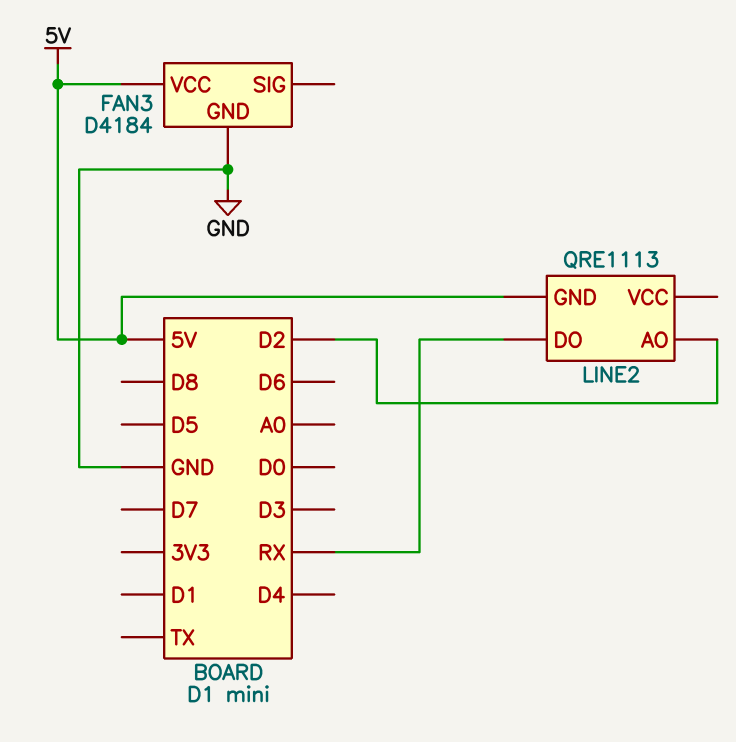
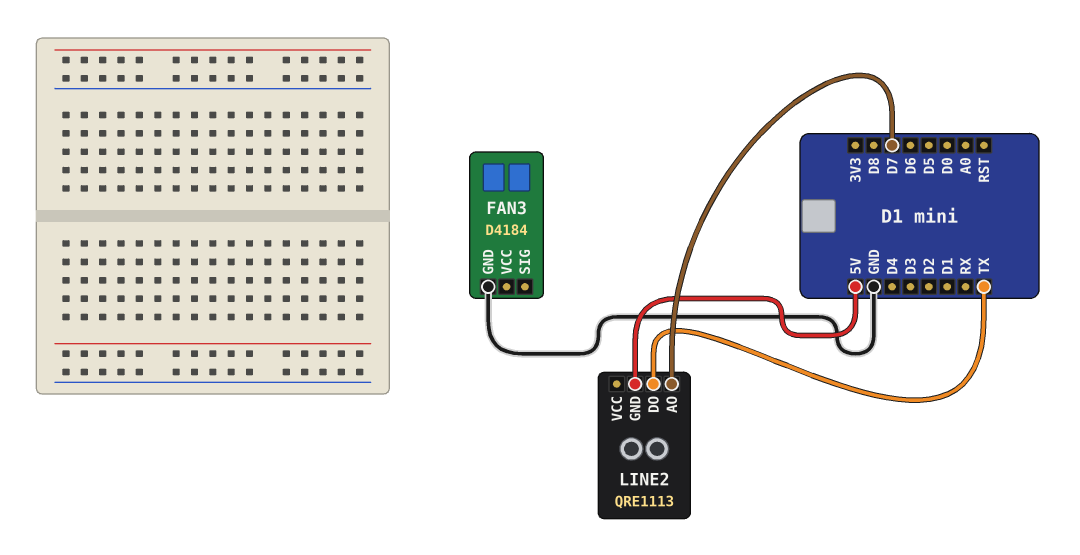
FAN3 pin VCC: 5V -> none
LINE2 pin AO: D2 -> D7
LINE2 pin DO: RX -> TX

